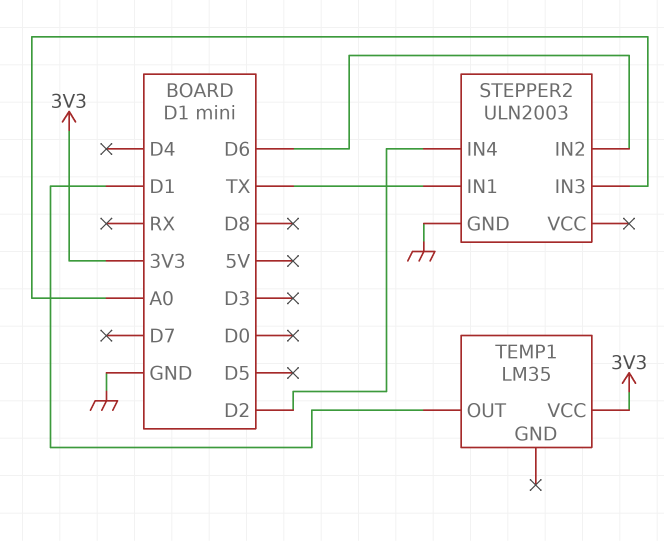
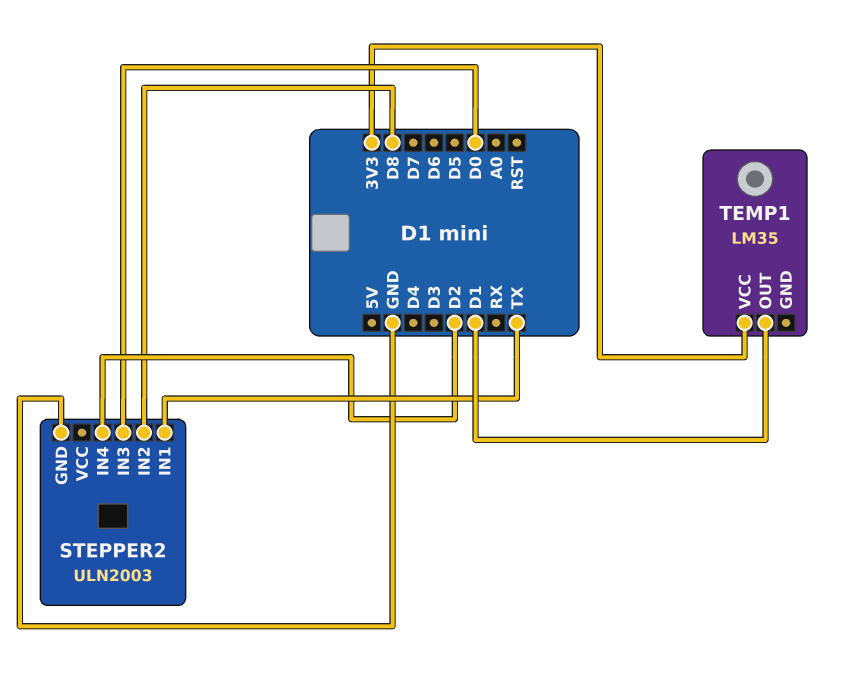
STEPPER2 pin IN2: D6 -> D8
STEPPER2 pin IN3: A0 -> D0

